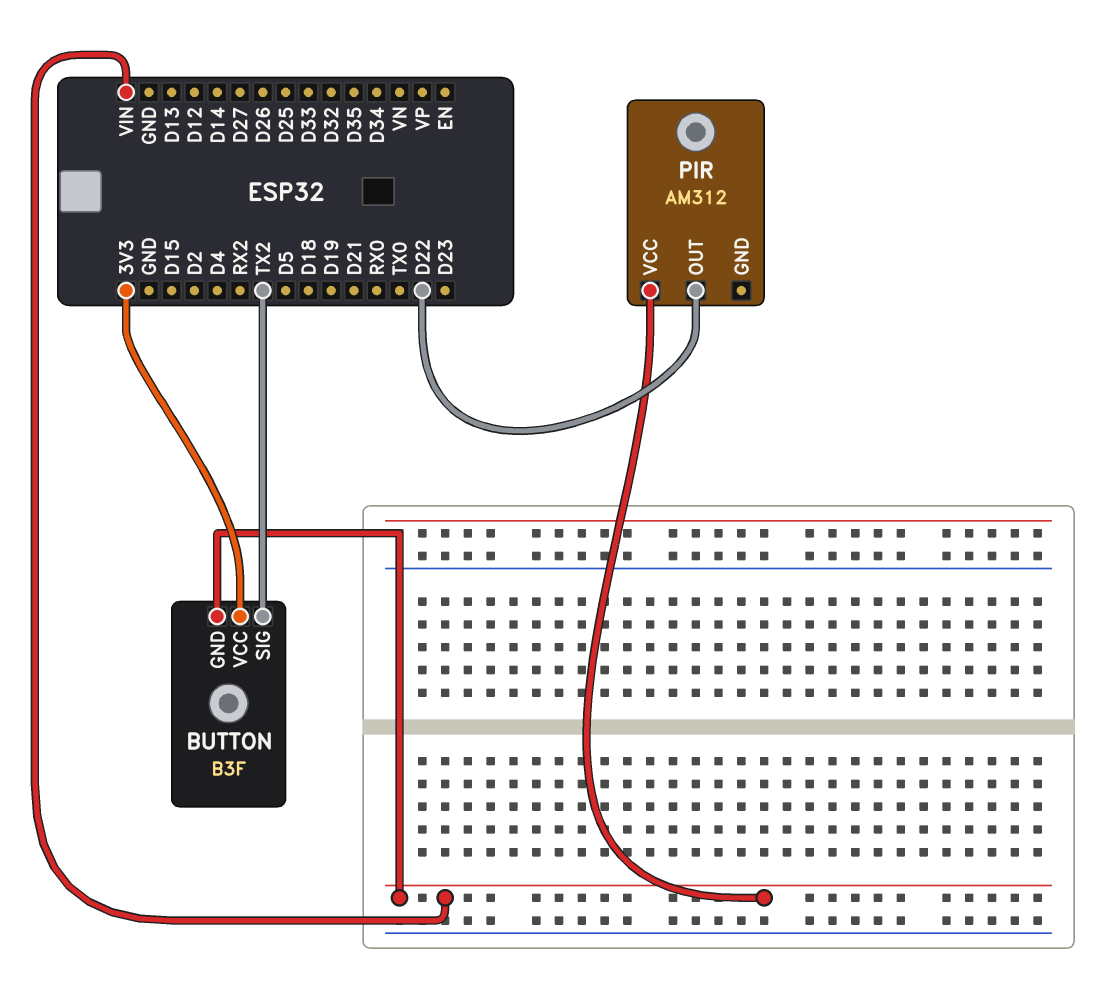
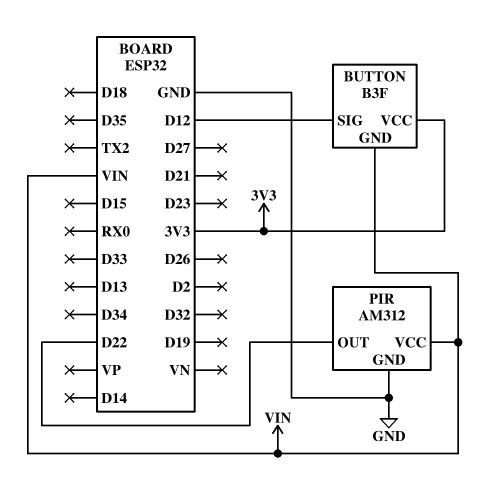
BUTTON pin SIG: TX2 -> D12
PIR pin GND: none -> GND

